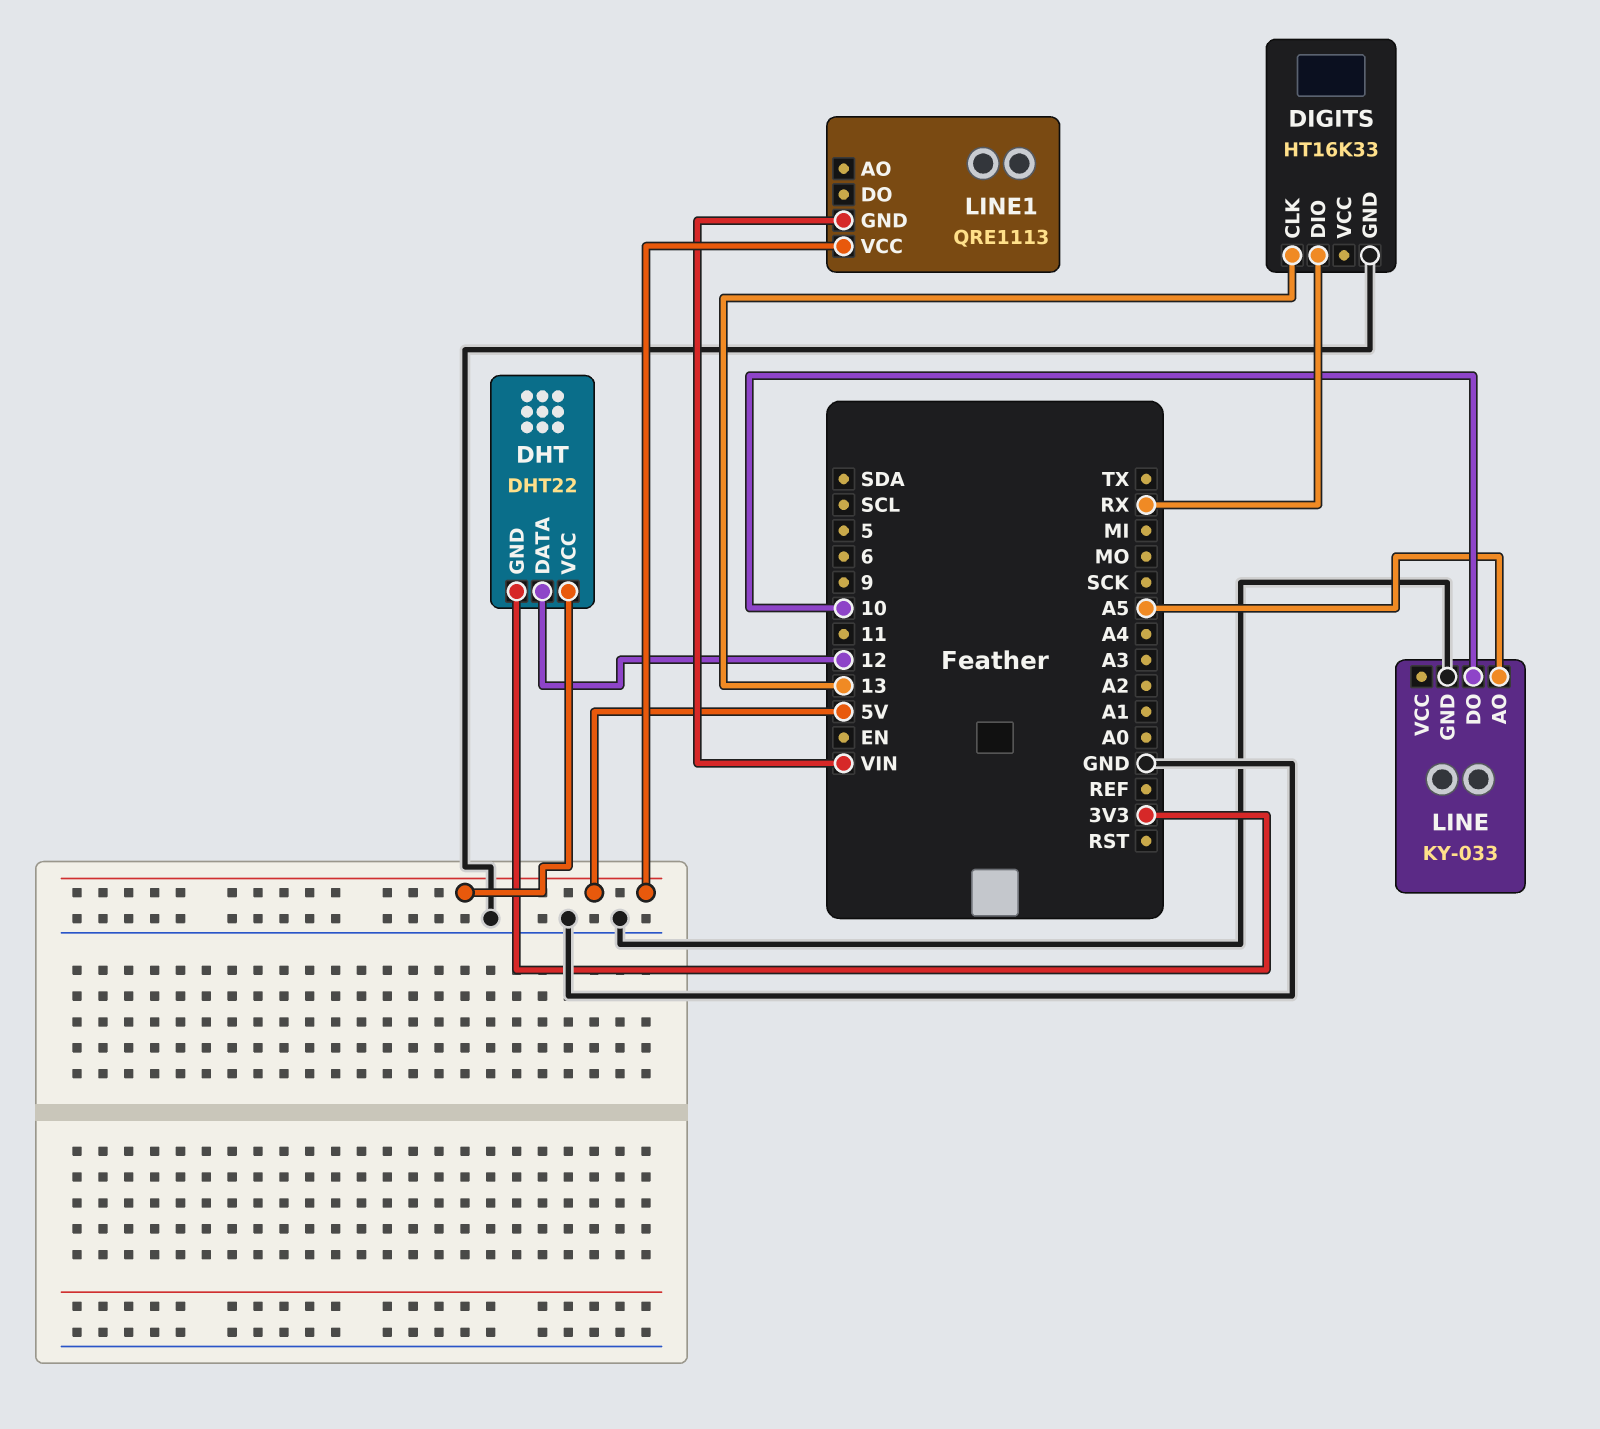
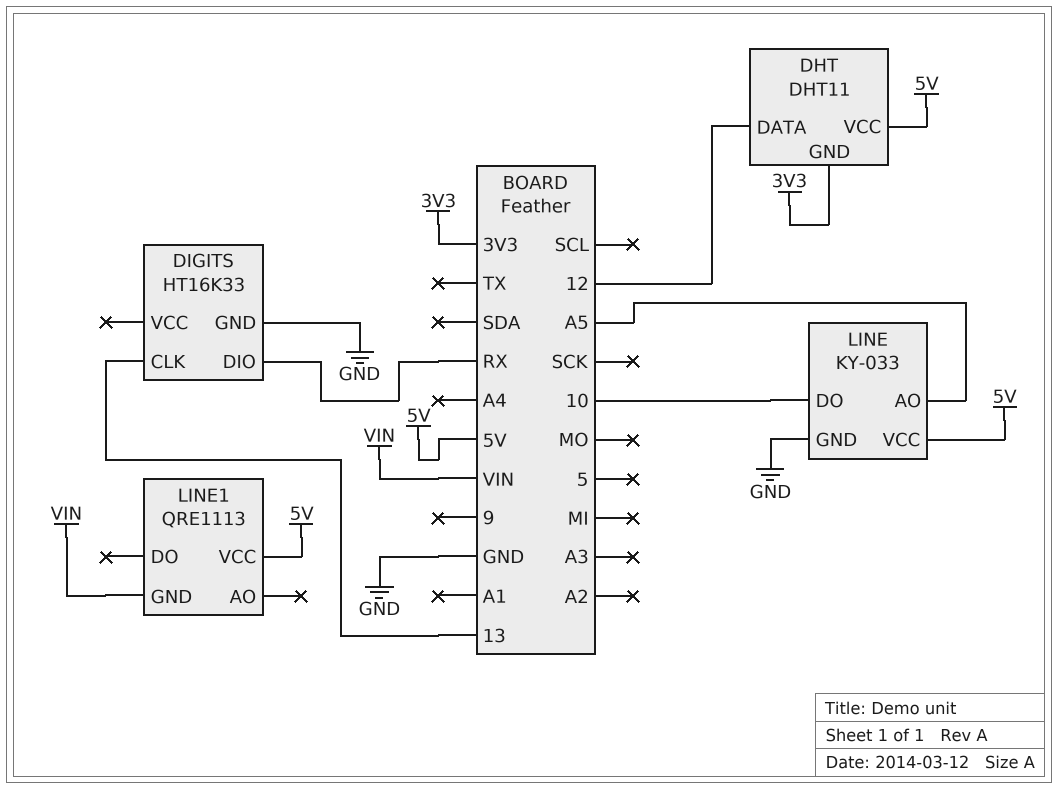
DHT: DHT22 -> DHT11
LINE pin VCC: none -> 5V

